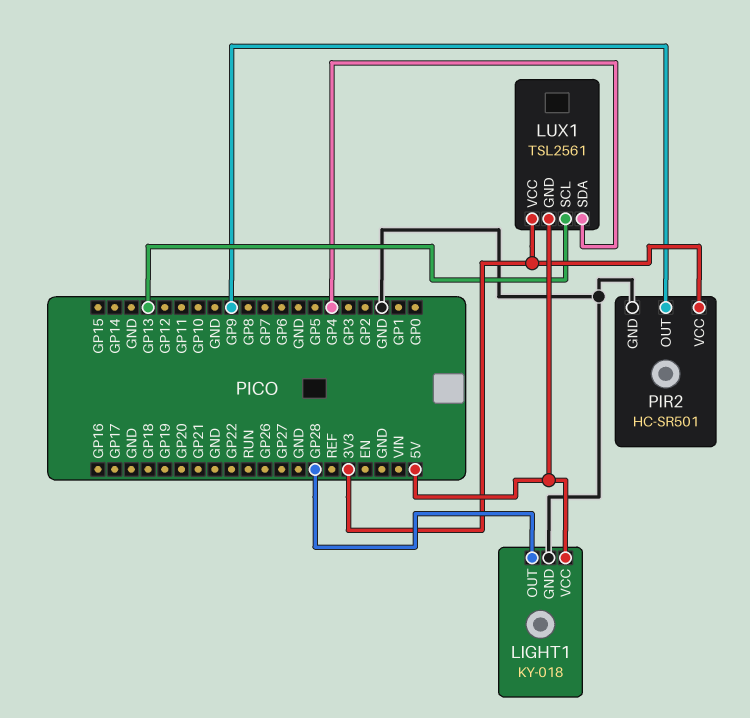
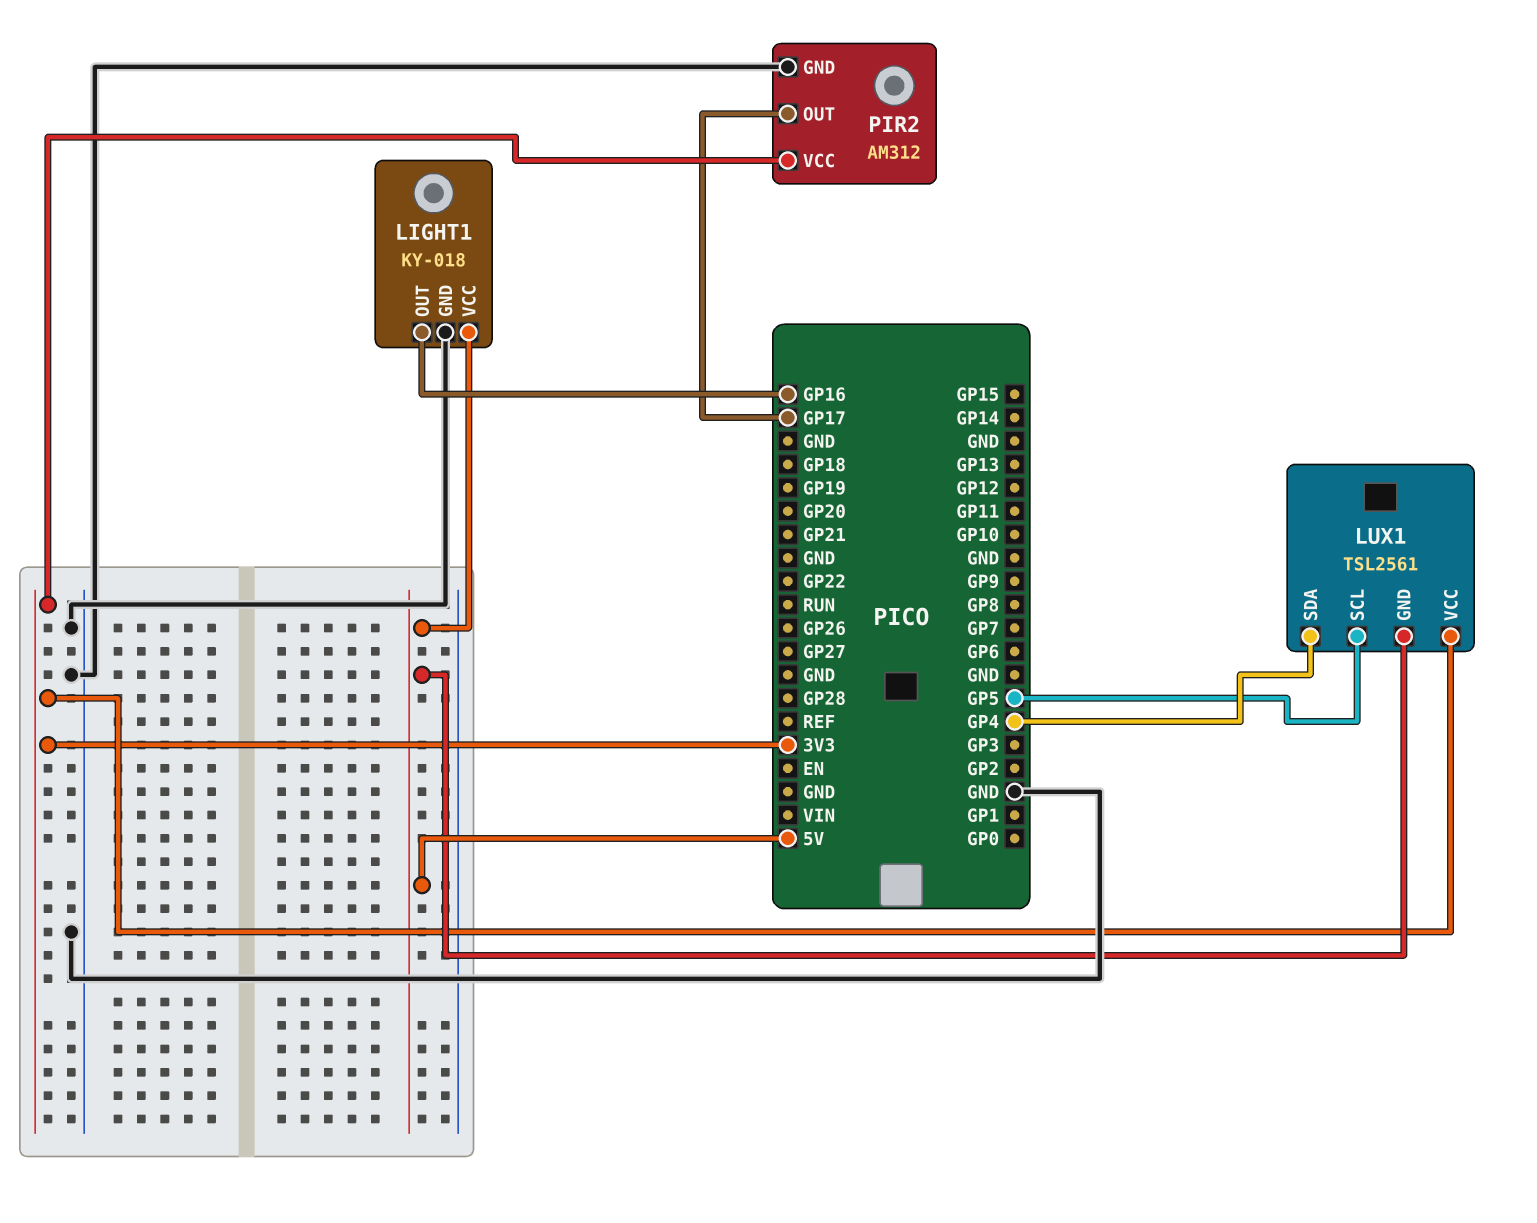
LIGHT1 pin OUT: GP28 -> GP16
LUX1 pin SCL: GP13 -> GP5
PIR2: HC-SR501 -> AM312
PIR2 pin OUT: GP9 -> GP17

